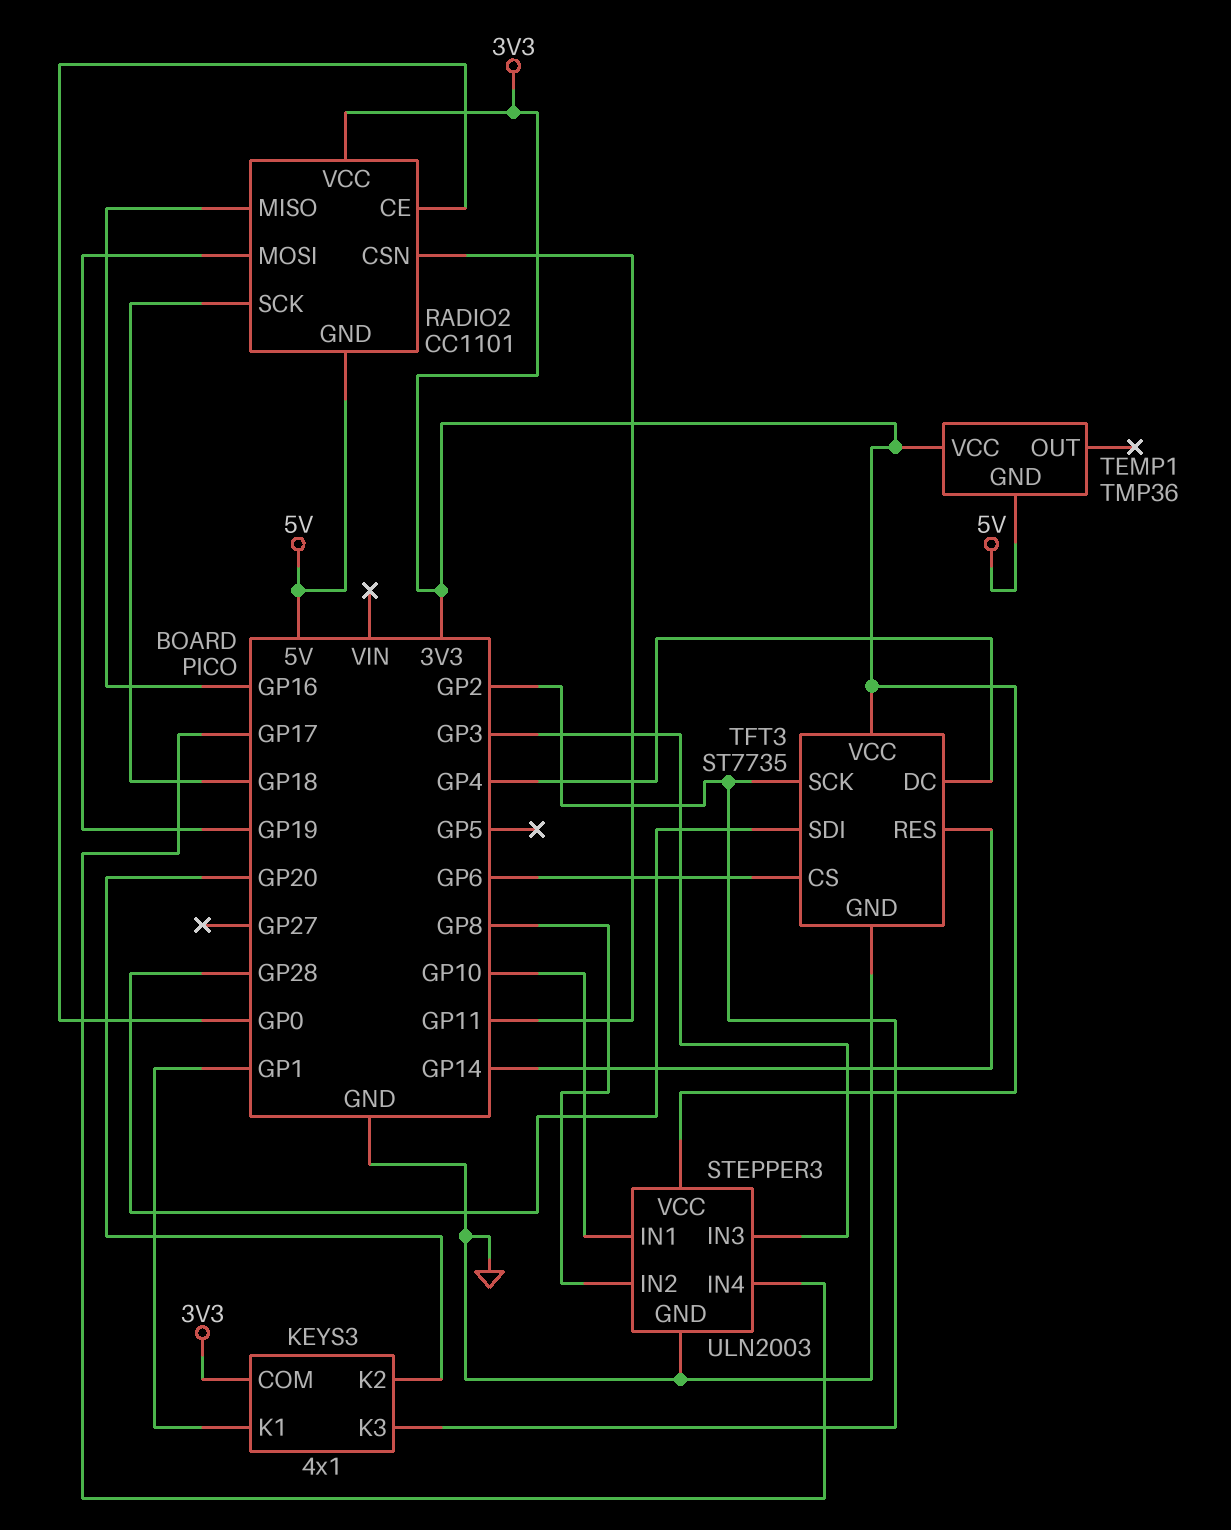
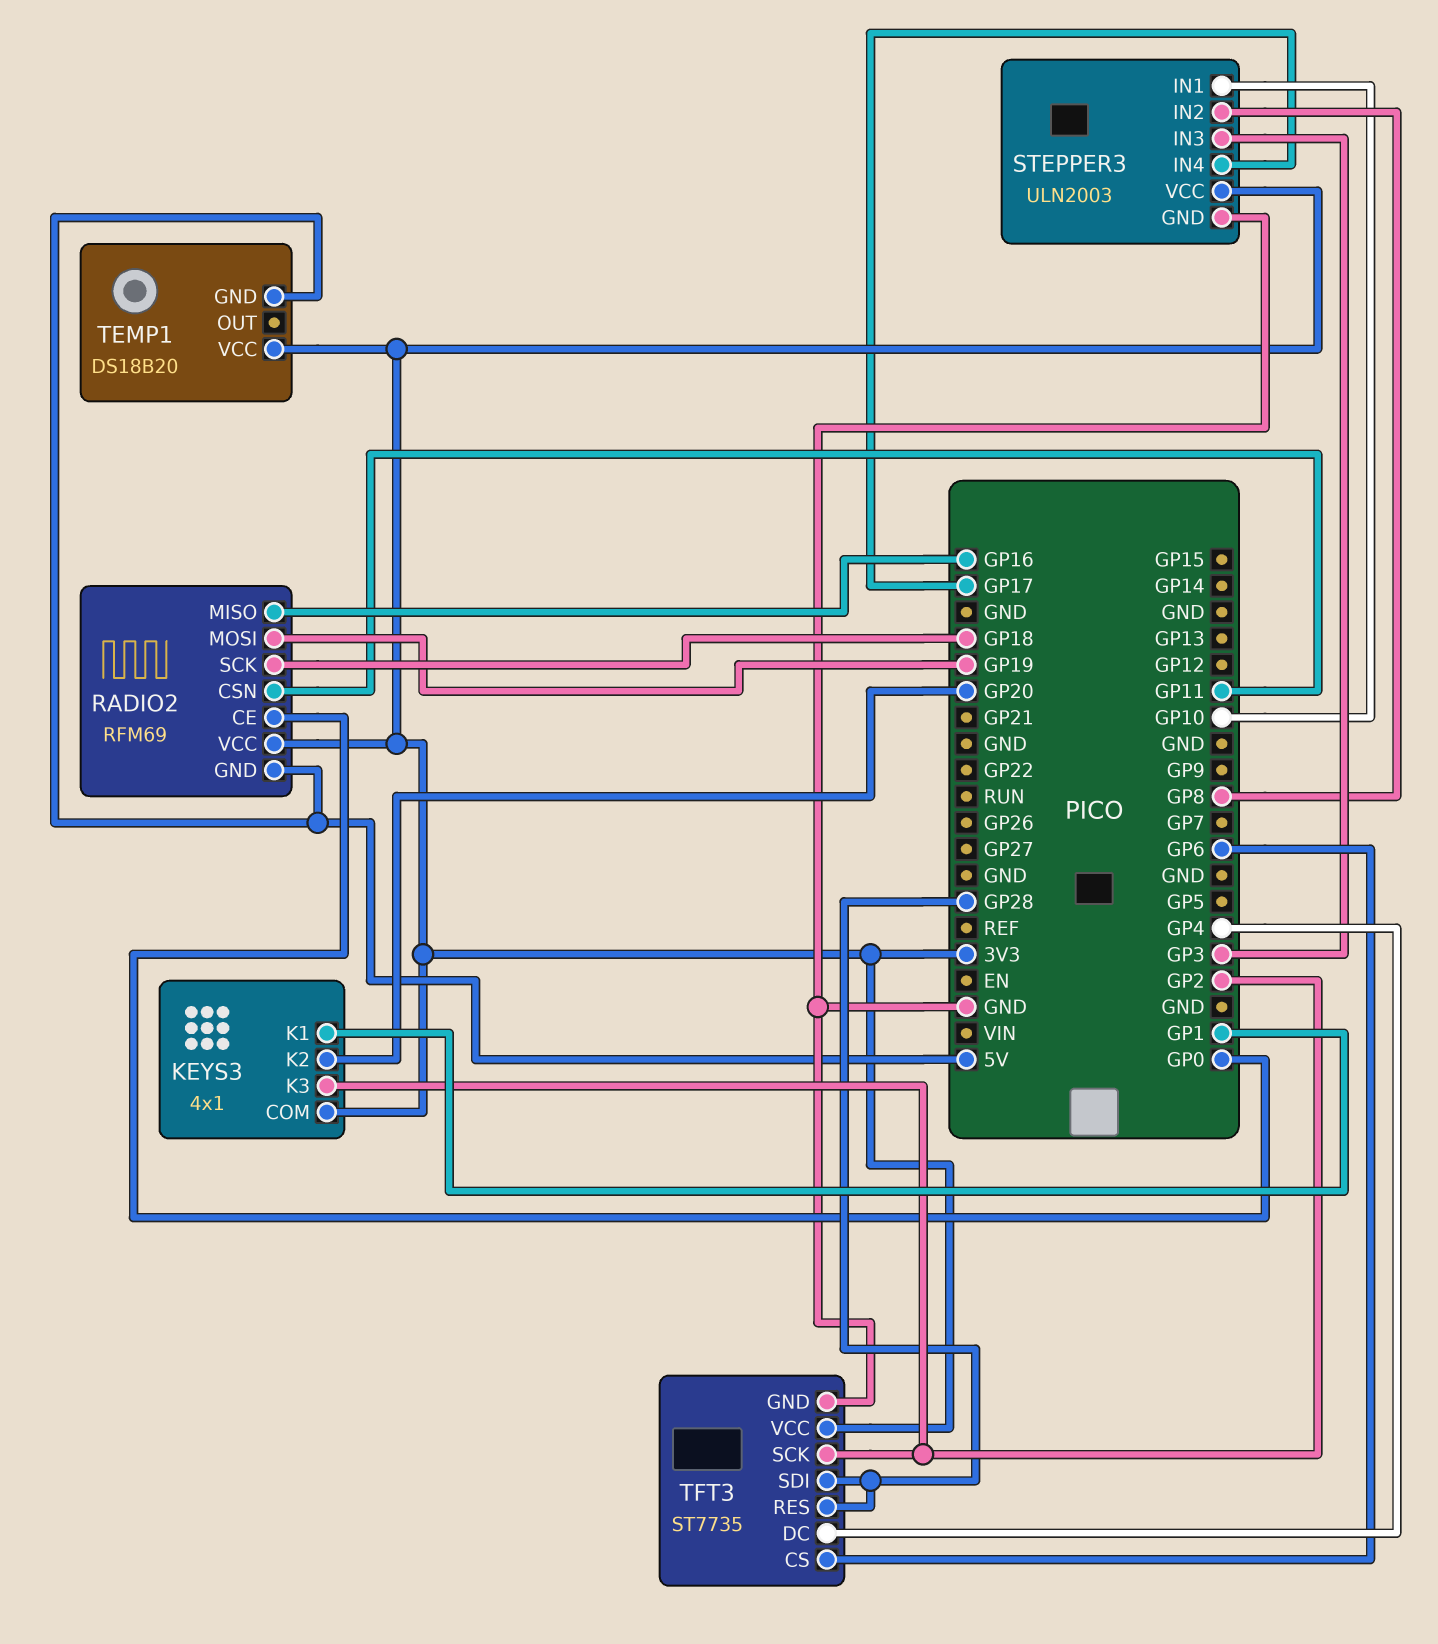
RADIO2: CC1101 -> RFM69
TEMP1: TMP36 -> DS18B20
TFT3 pin RES: GP14 -> GP28

